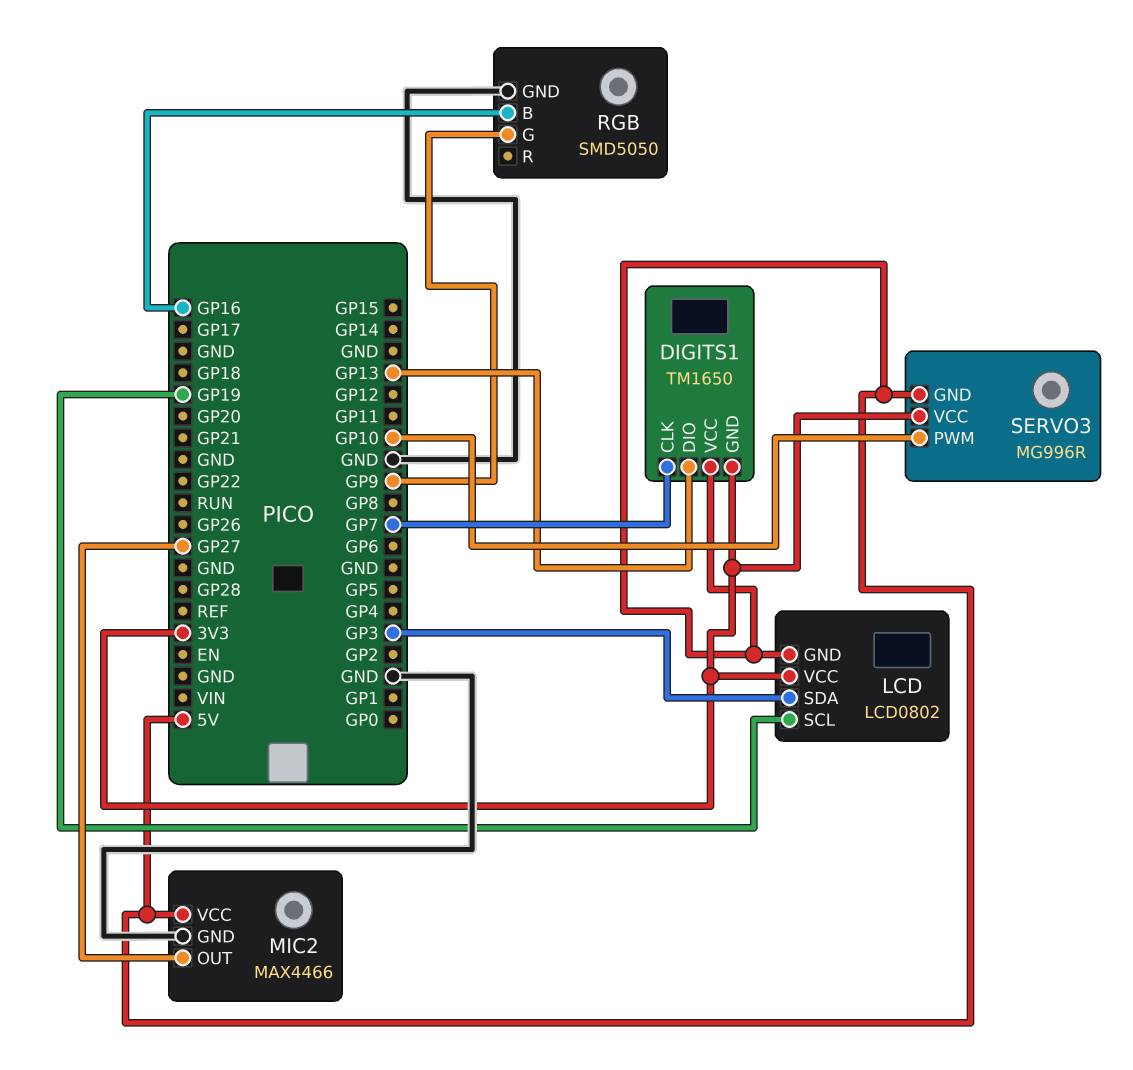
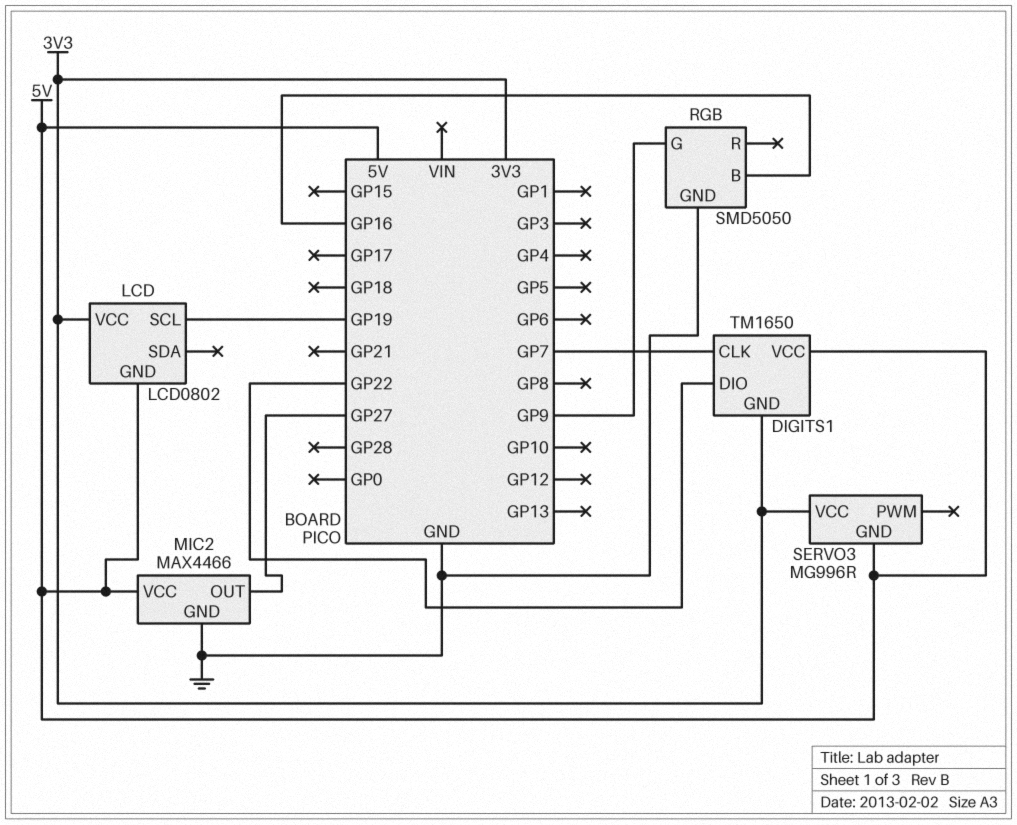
DIGITS1 pin DIO: GP13 -> GP22
LCD pin SDA: GP3 -> none
SERVO3 pin PWM: GP10 -> none

